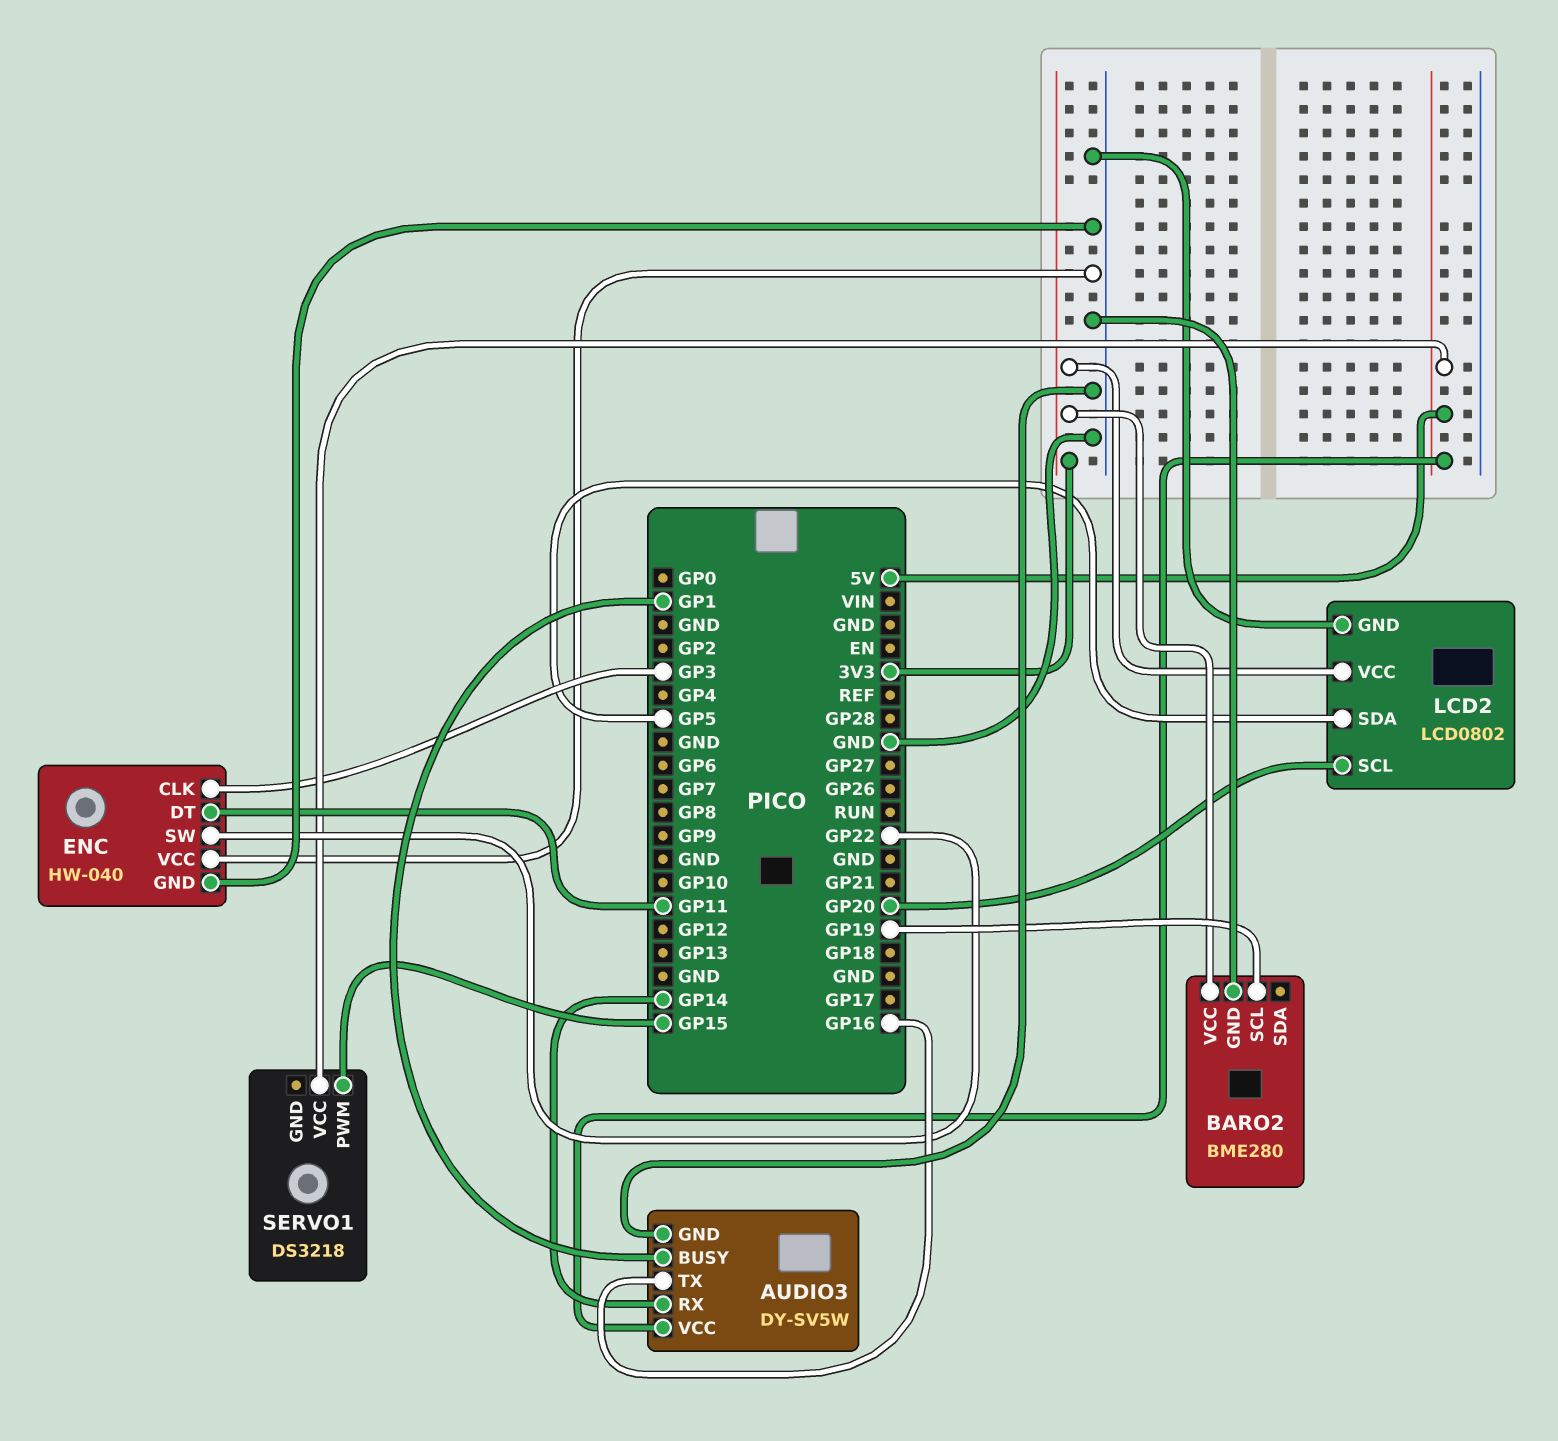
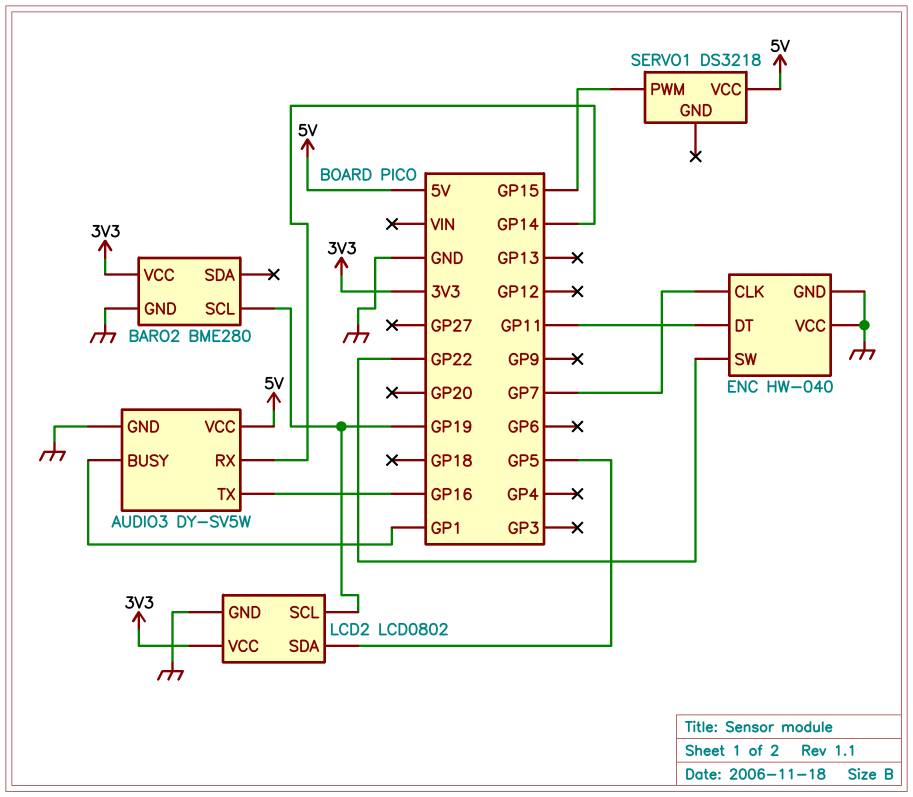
ENC pin CLK: GP3 -> GP7
LCD2 pin SCL: GP20 -> GP19

